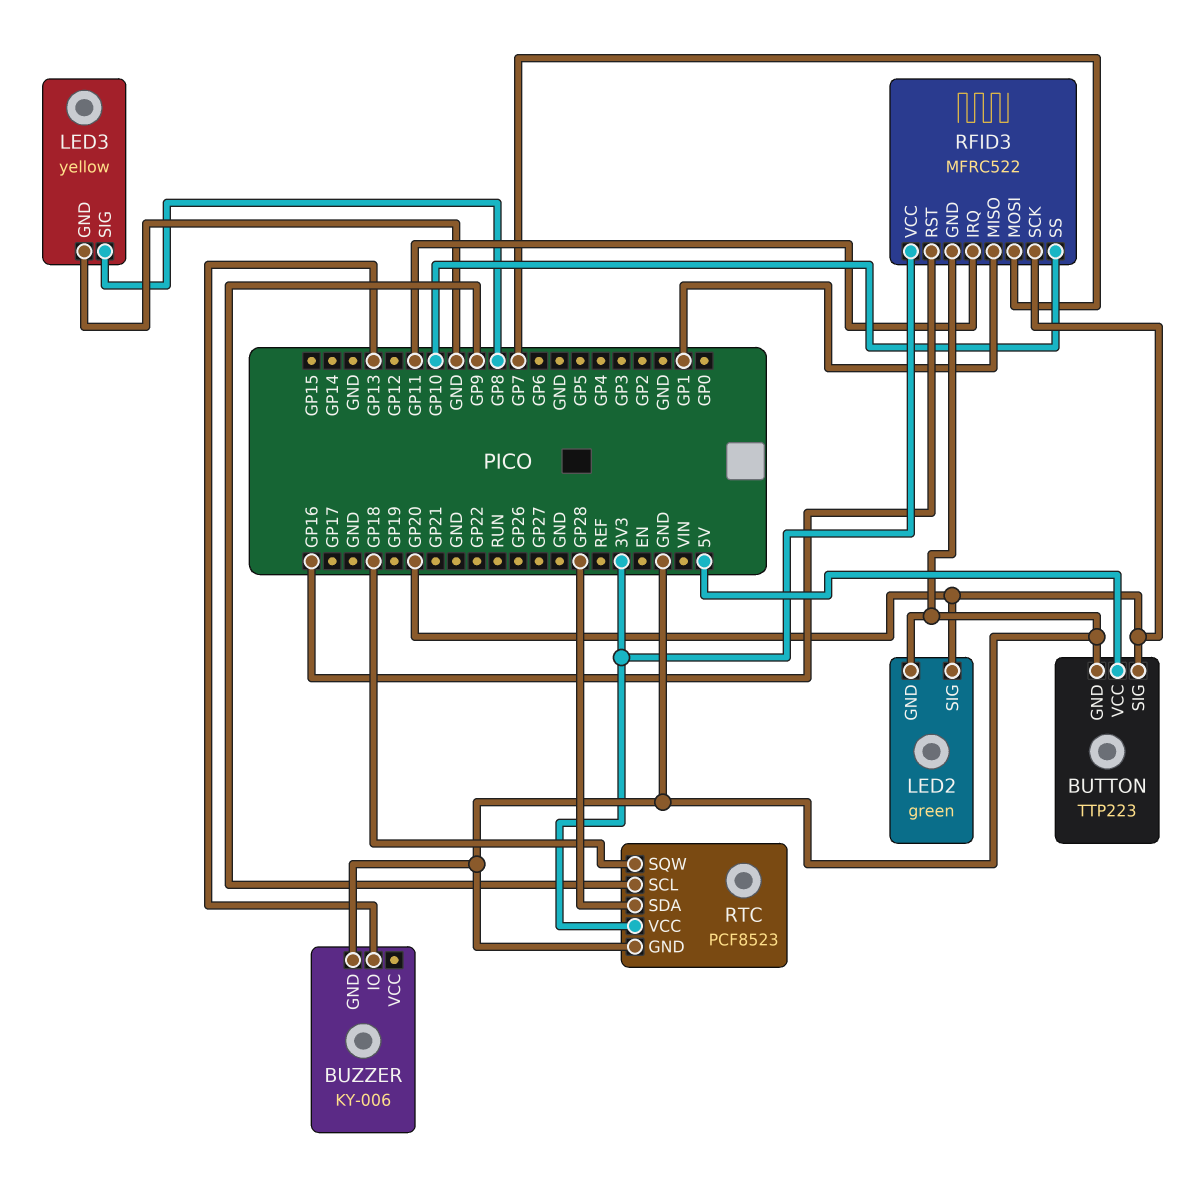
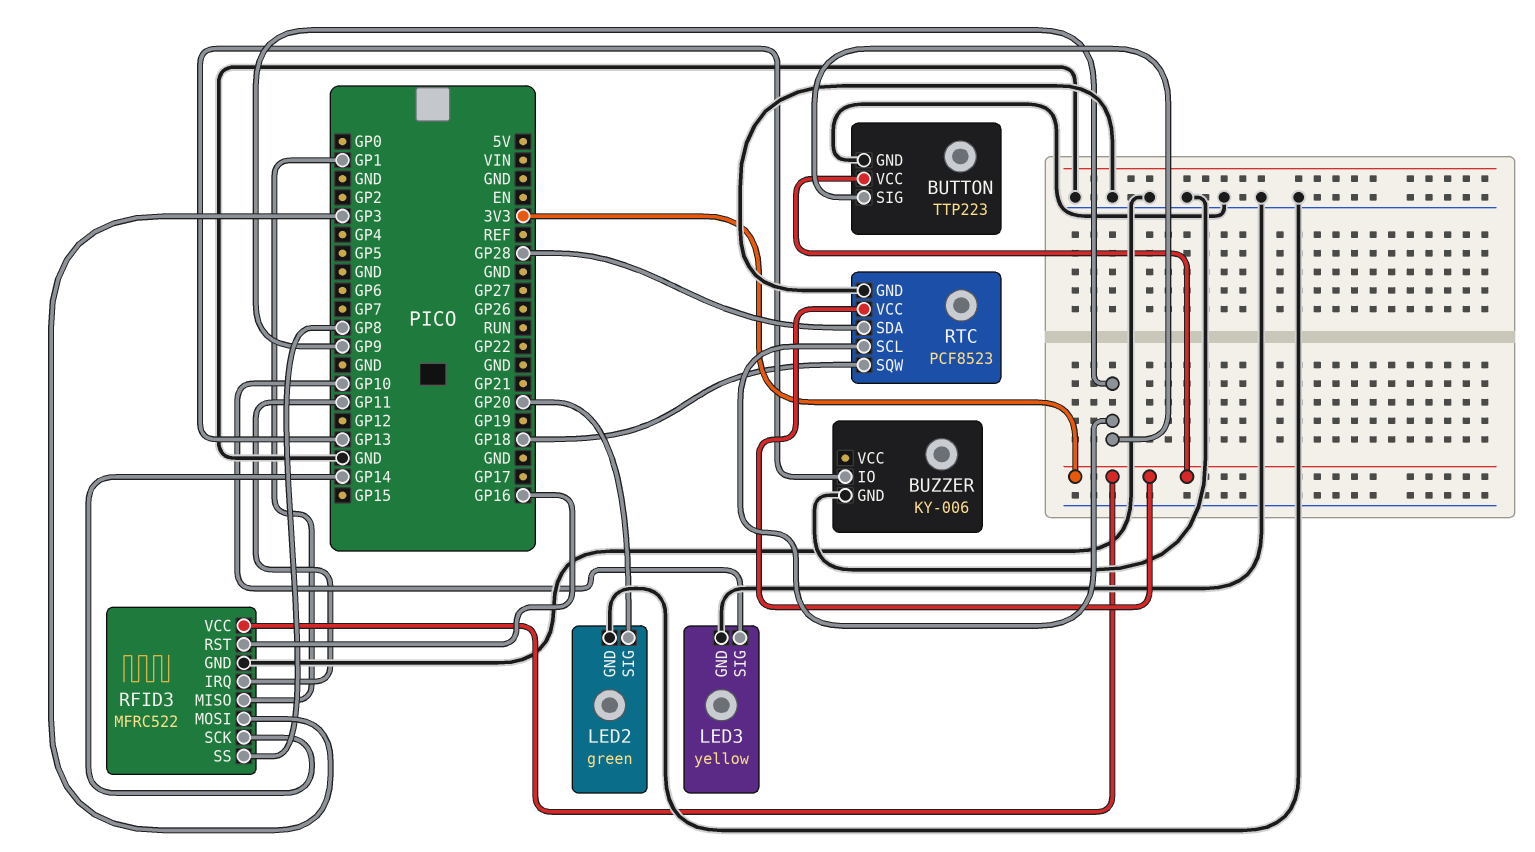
BUTTON pin SIG: GP20 -> GP9
BUTTON pin VCC: 5V -> 3V3
LED3 pin SIG: GP8 -> GP10
RFID3 pin MOSI: GP7 -> GP3
RFID3 pin SCK: GP20 -> GP14
RFID3 pin SS: GP10 -> GP8

